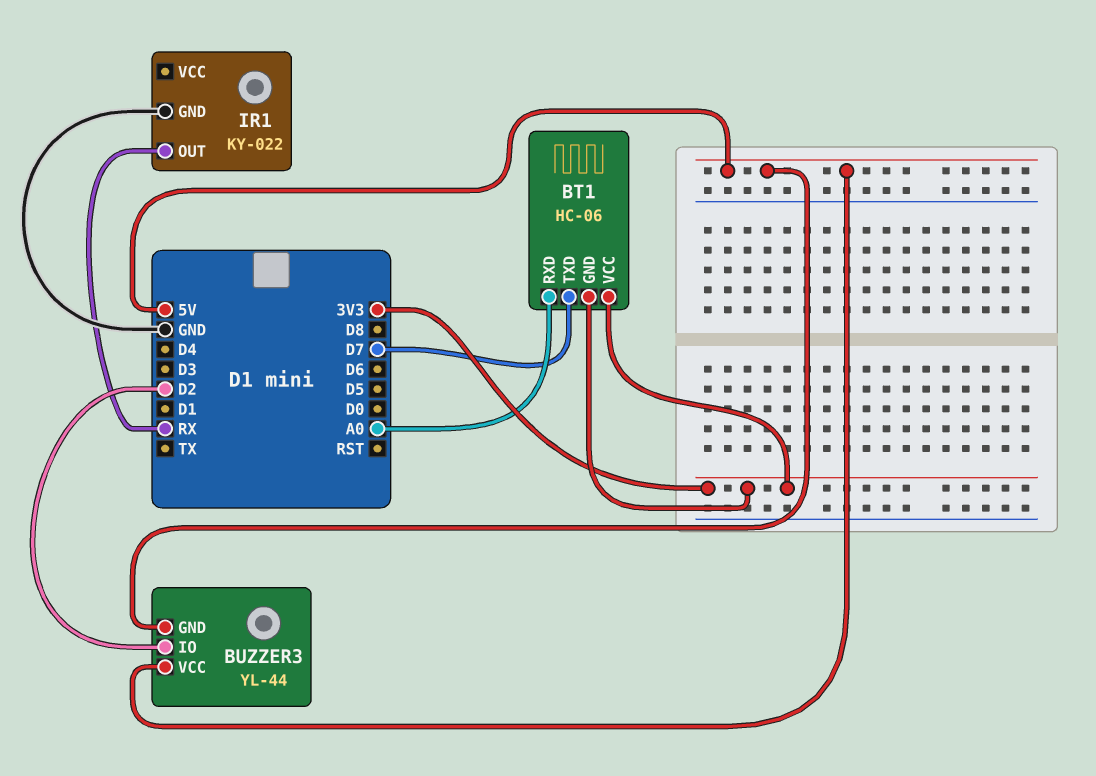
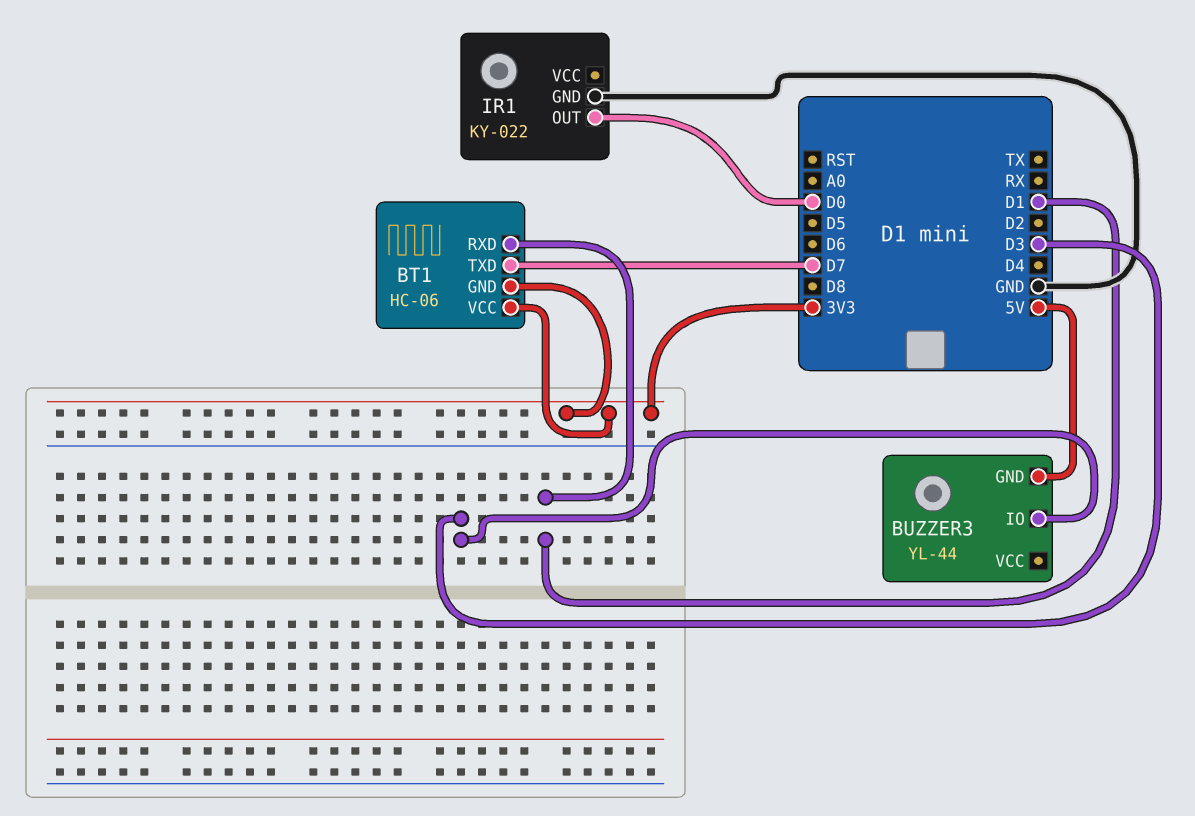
BT1 pin RXD: A0 -> D1
BUZZER3 pin IO: D2 -> D3
BUZZER3 pin VCC: 5V -> none
IR1 pin OUT: RX -> D0

